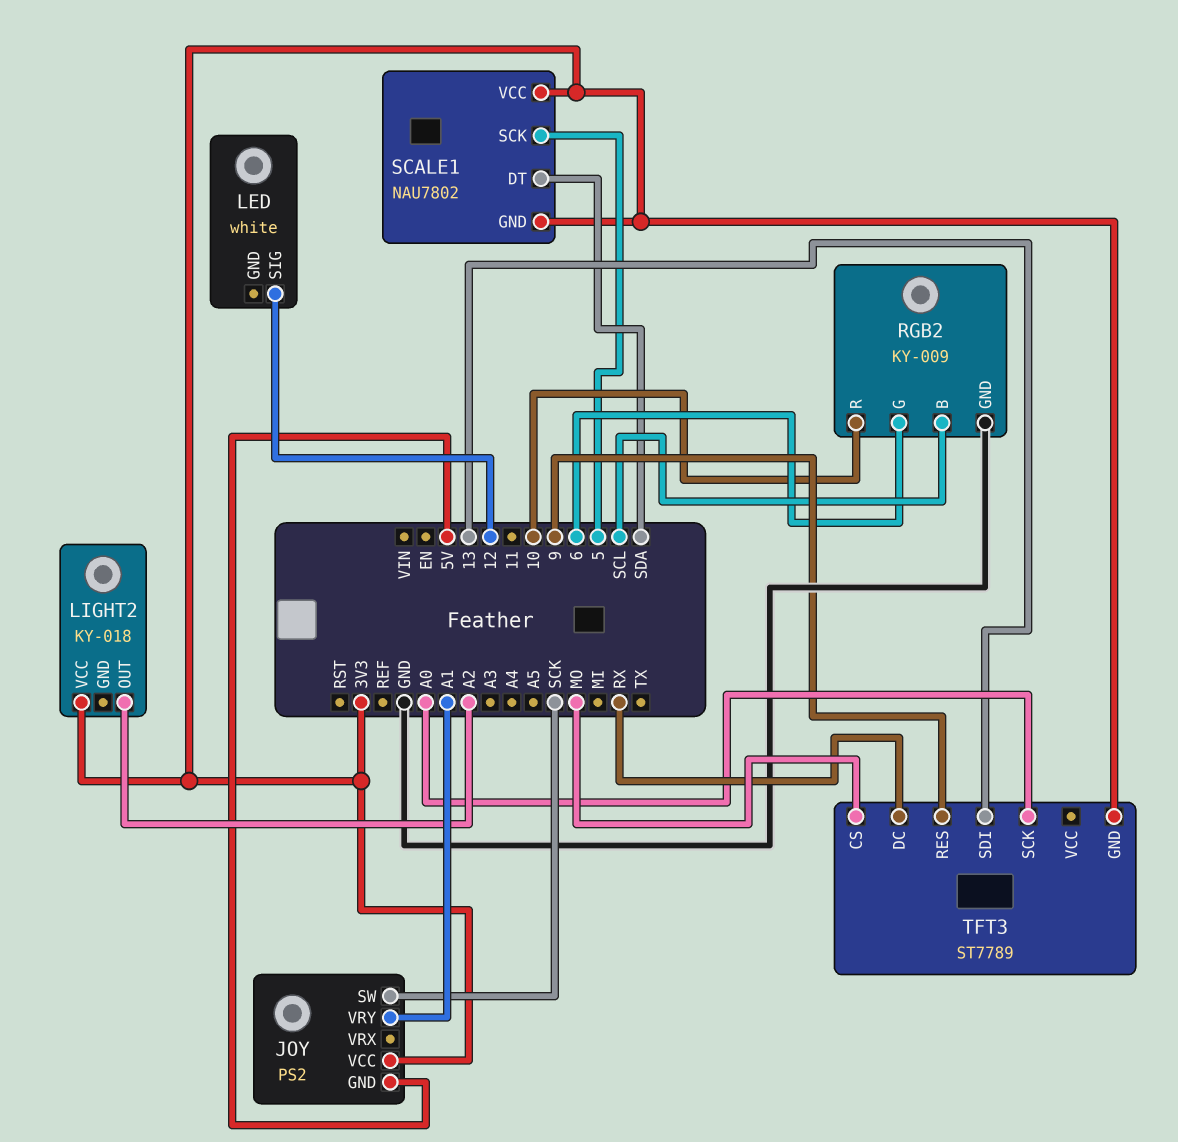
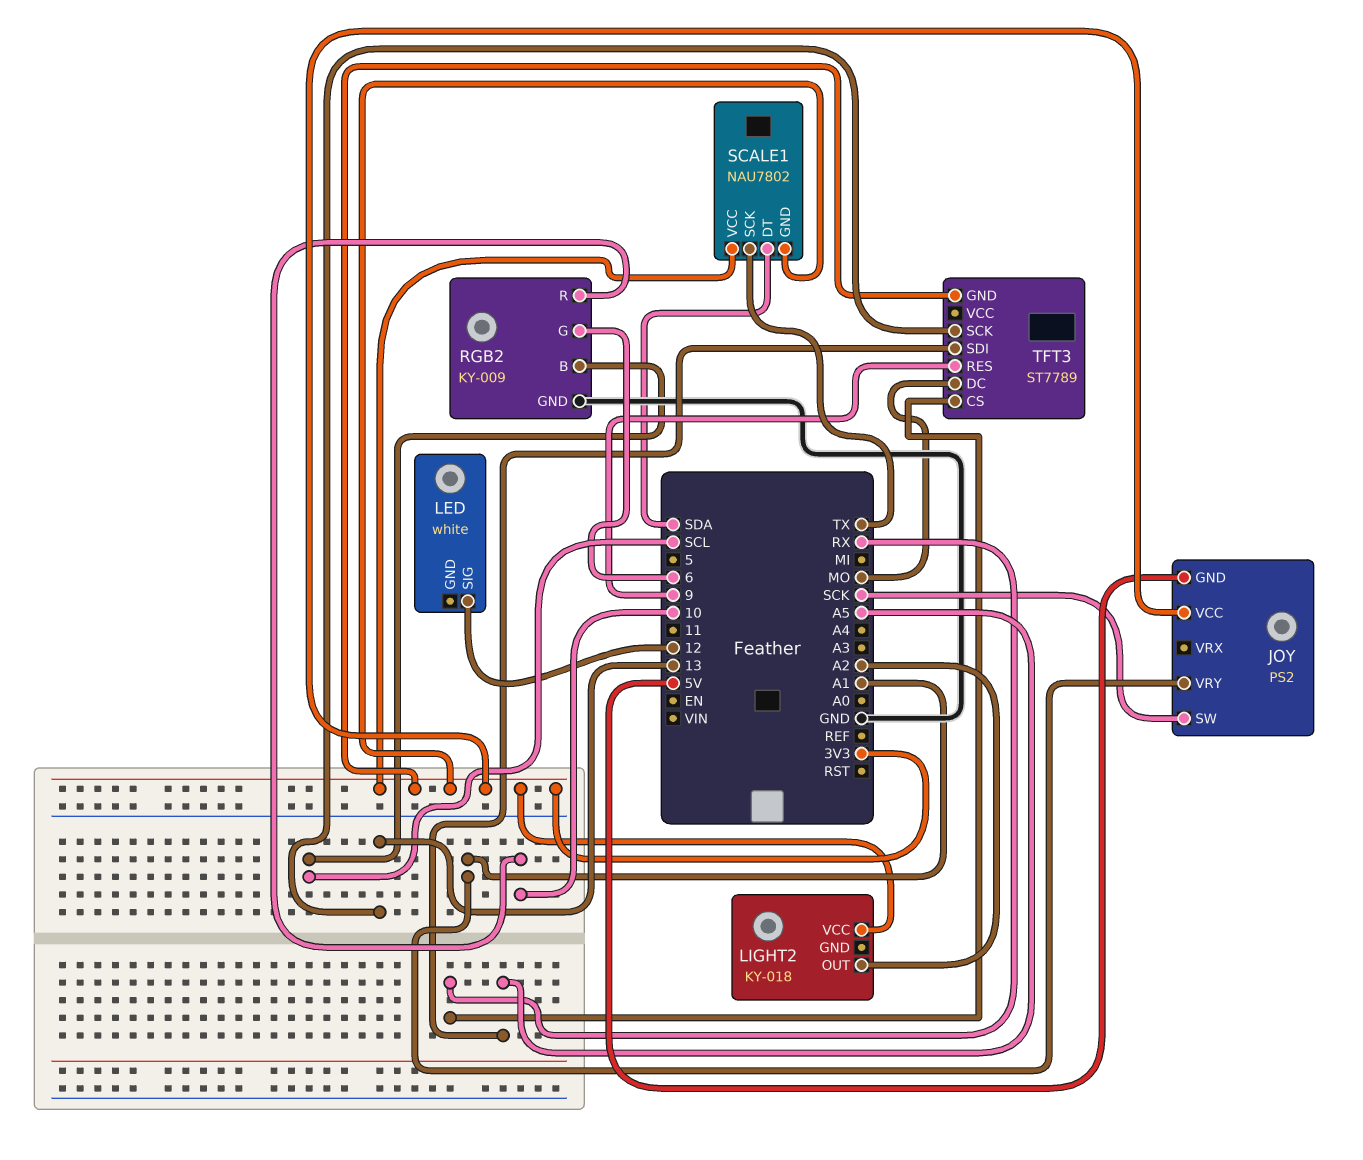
SCALE1 pin SCK: 5 -> TX
TFT3 pin CS: MO -> RX
TFT3 pin DC: RX -> MO
TFT3 pin SCK: A0 -> 13
TFT3 pin SDI: 13 -> A5

